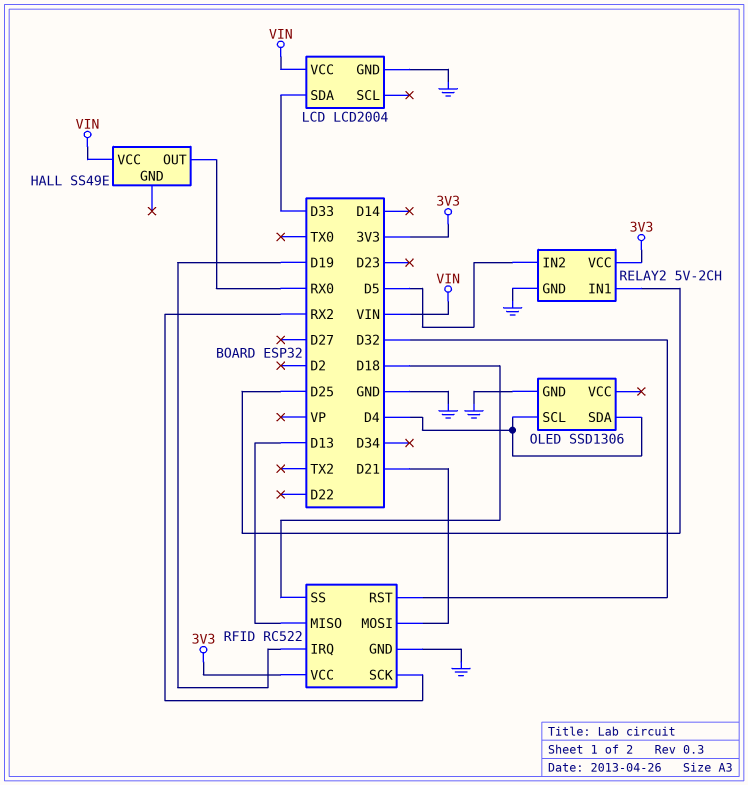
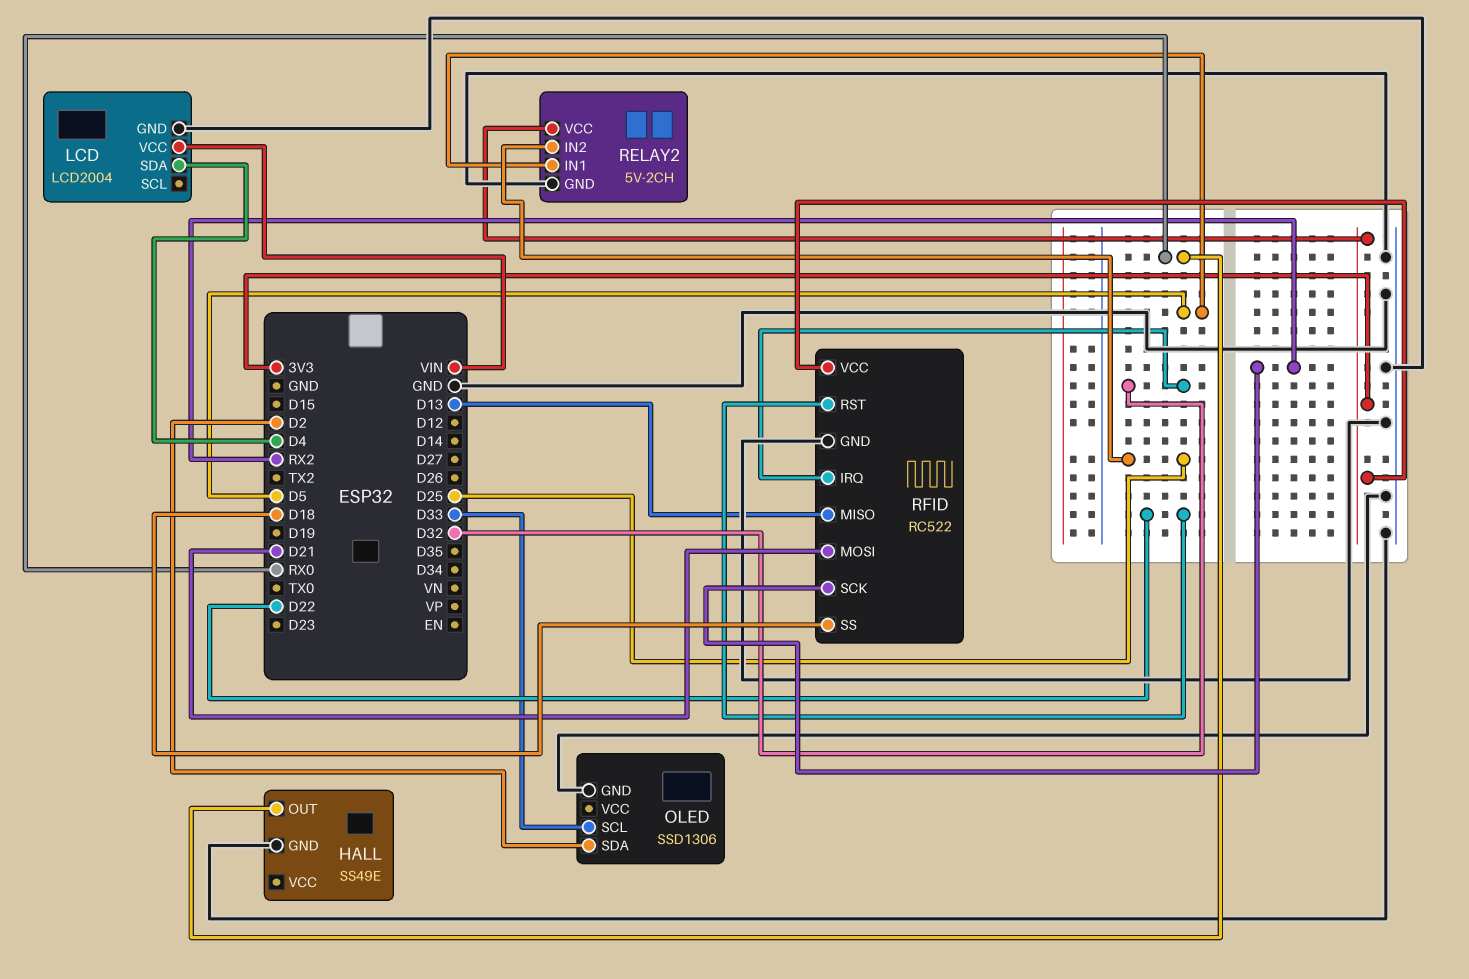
HALL pin GND: none -> GND
HALL pin VCC: VIN -> none
LCD pin SDA: D33 -> D4
OLED pin SCL: D4 -> D33
OLED pin SDA: D4 -> D2
RELAY2 pin IN1: D25 -> D5
RELAY2 pin IN2: D5 -> D25
RFID pin IRQ: D19 -> D32
RFID pin RST: D32 -> D22

